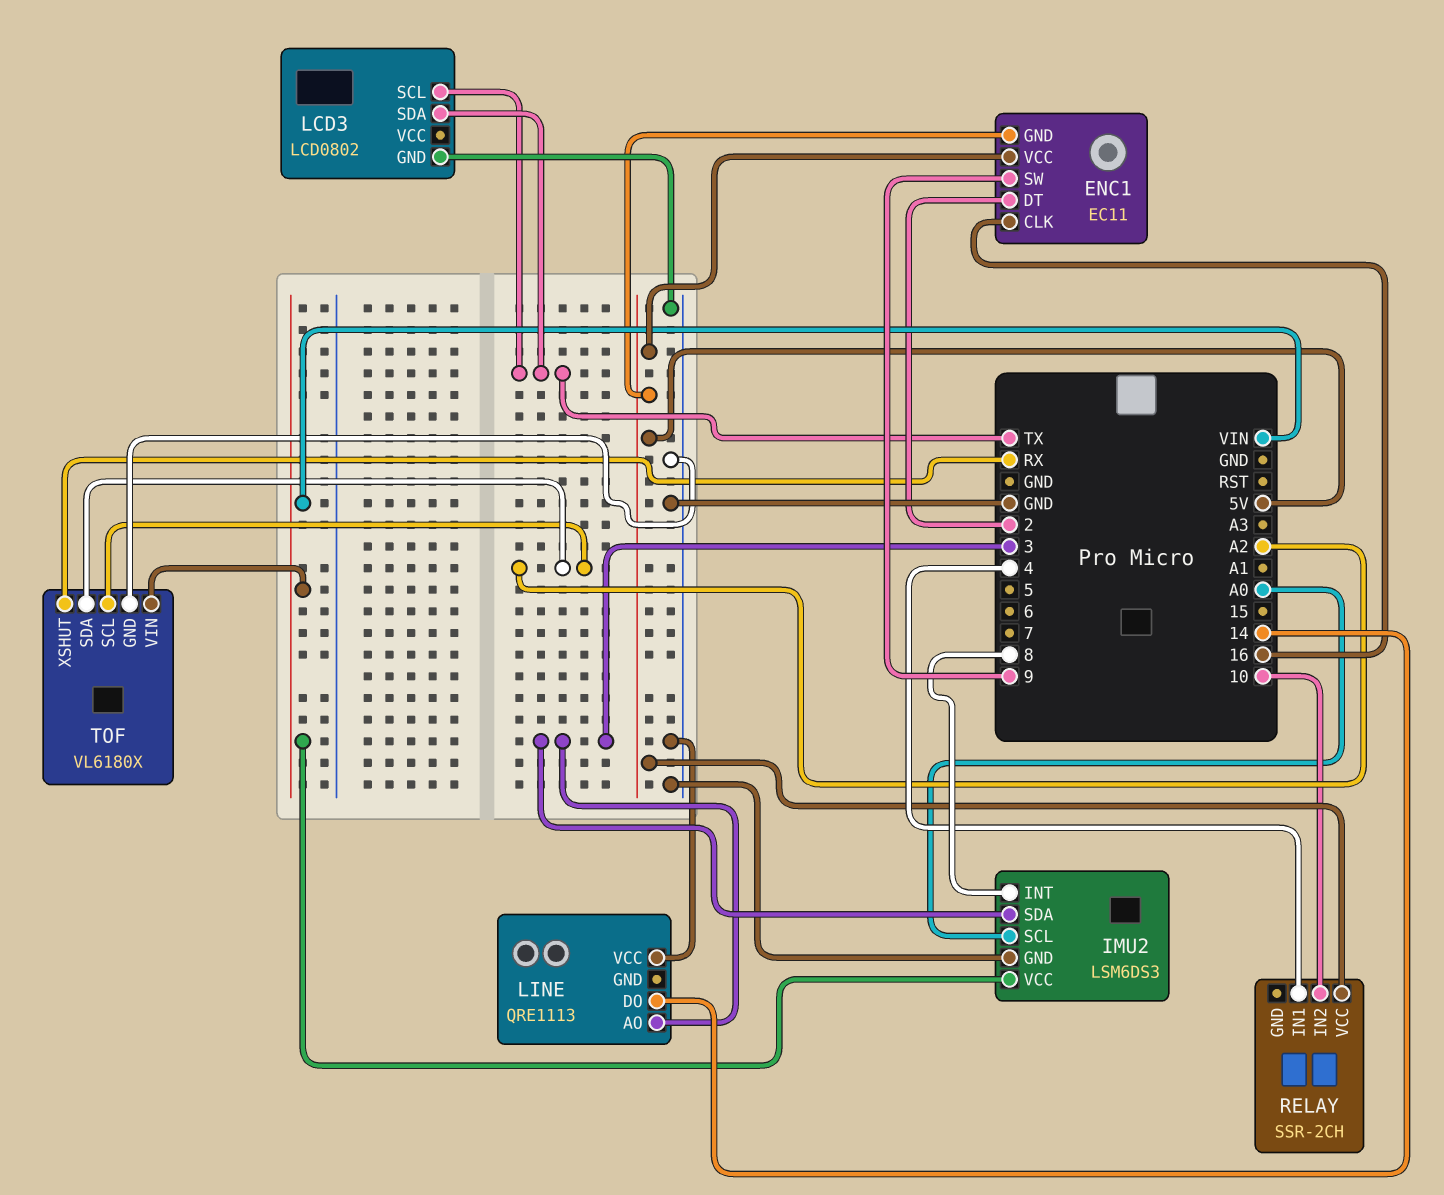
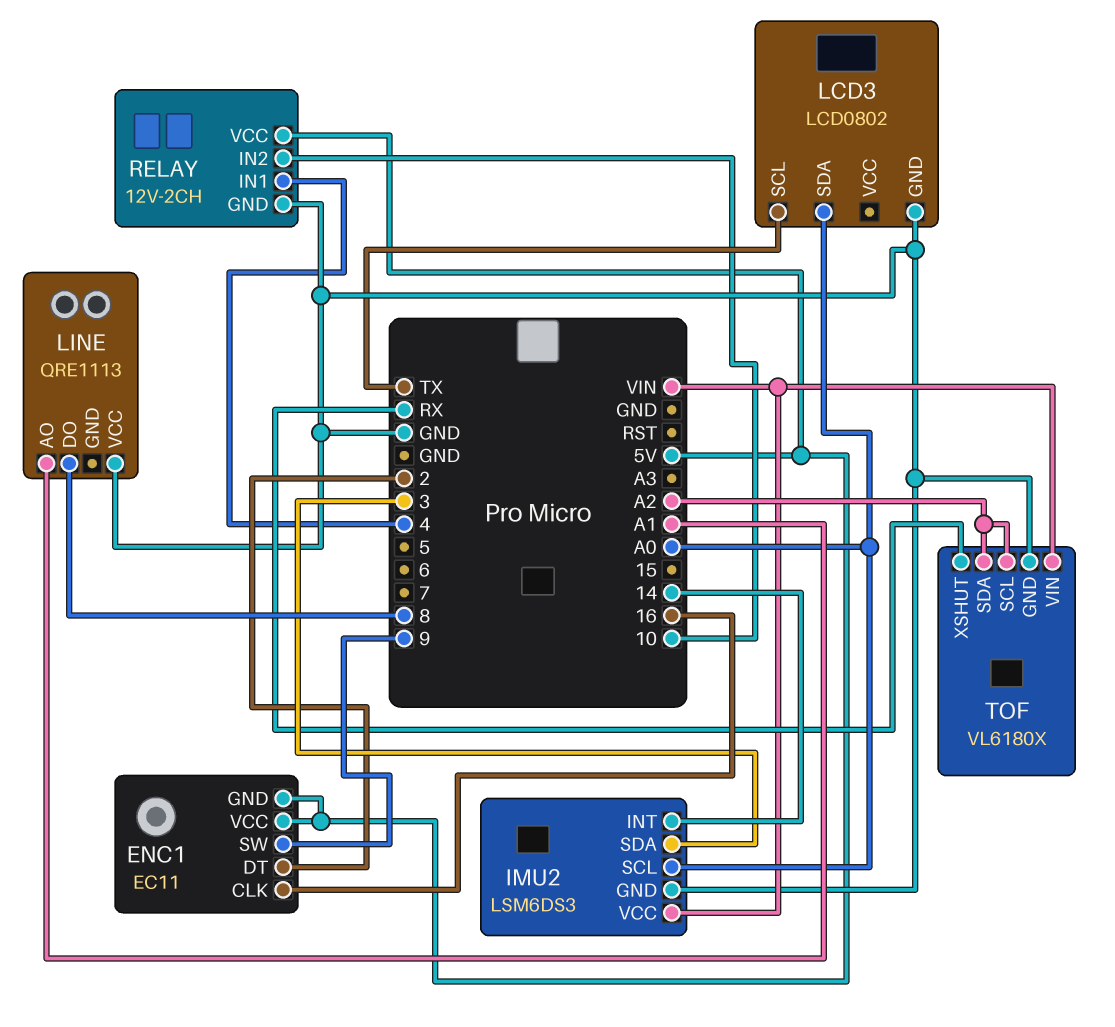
IMU2 pin INT: 8 -> 14
LCD3 pin SDA: TX -> A0
LINE pin AO: 3 -> A1
LINE pin DO: 14 -> 8
RELAY: SSR-2CH -> 12V-2CH
RELAY pin GND: none -> GND

